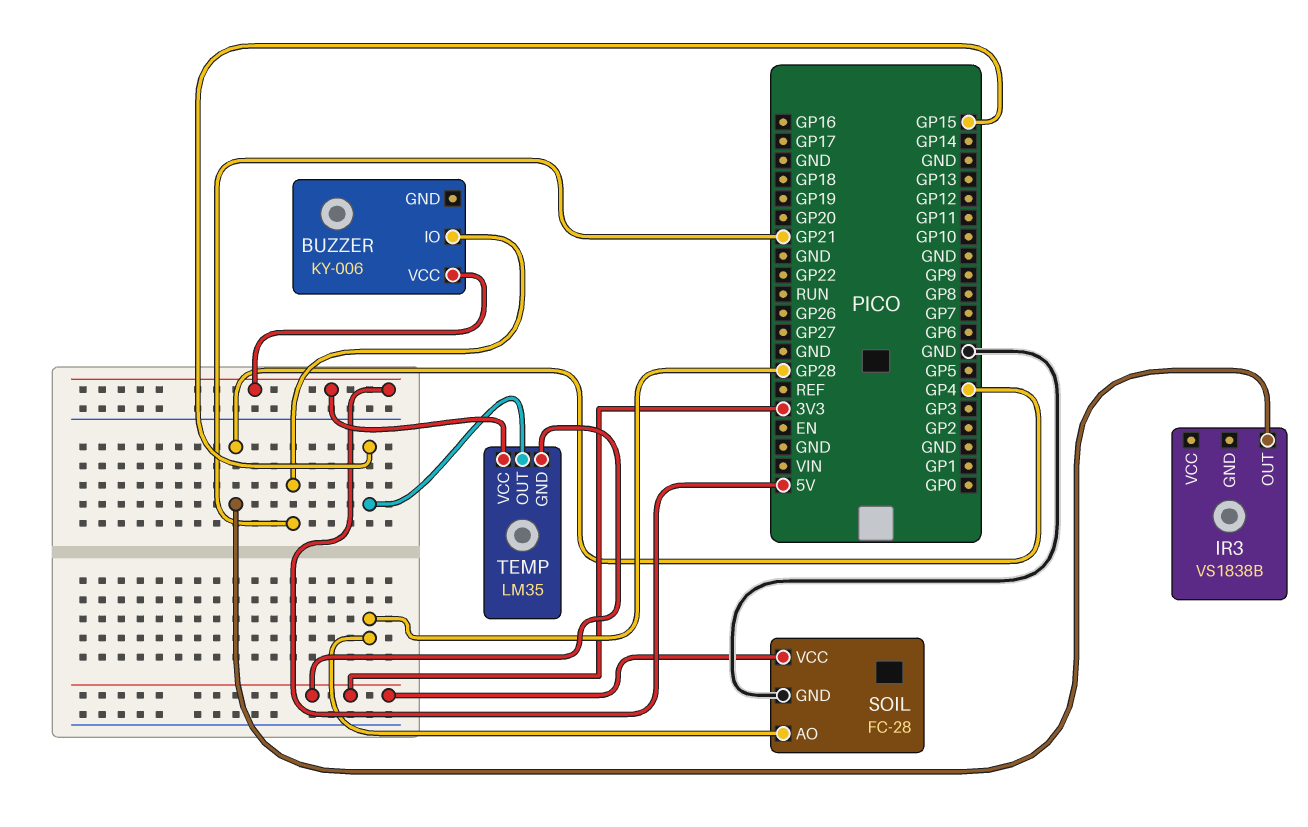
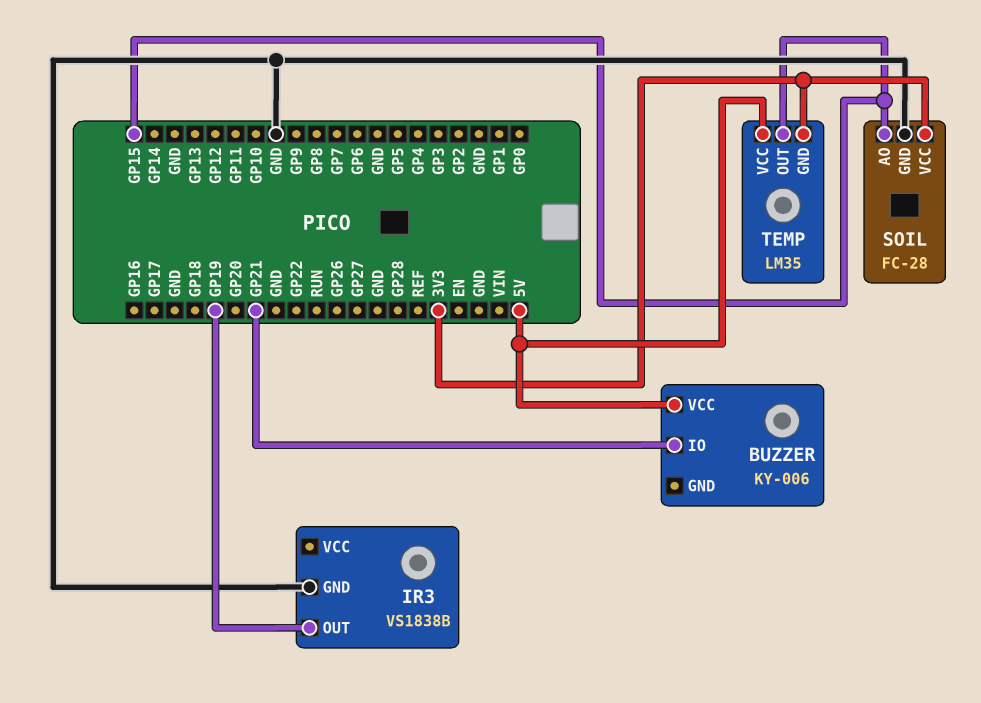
IR3 pin GND: none -> GND
IR3 pin OUT: GP4 -> GP19
SOIL pin AO: GP28 -> GP15

